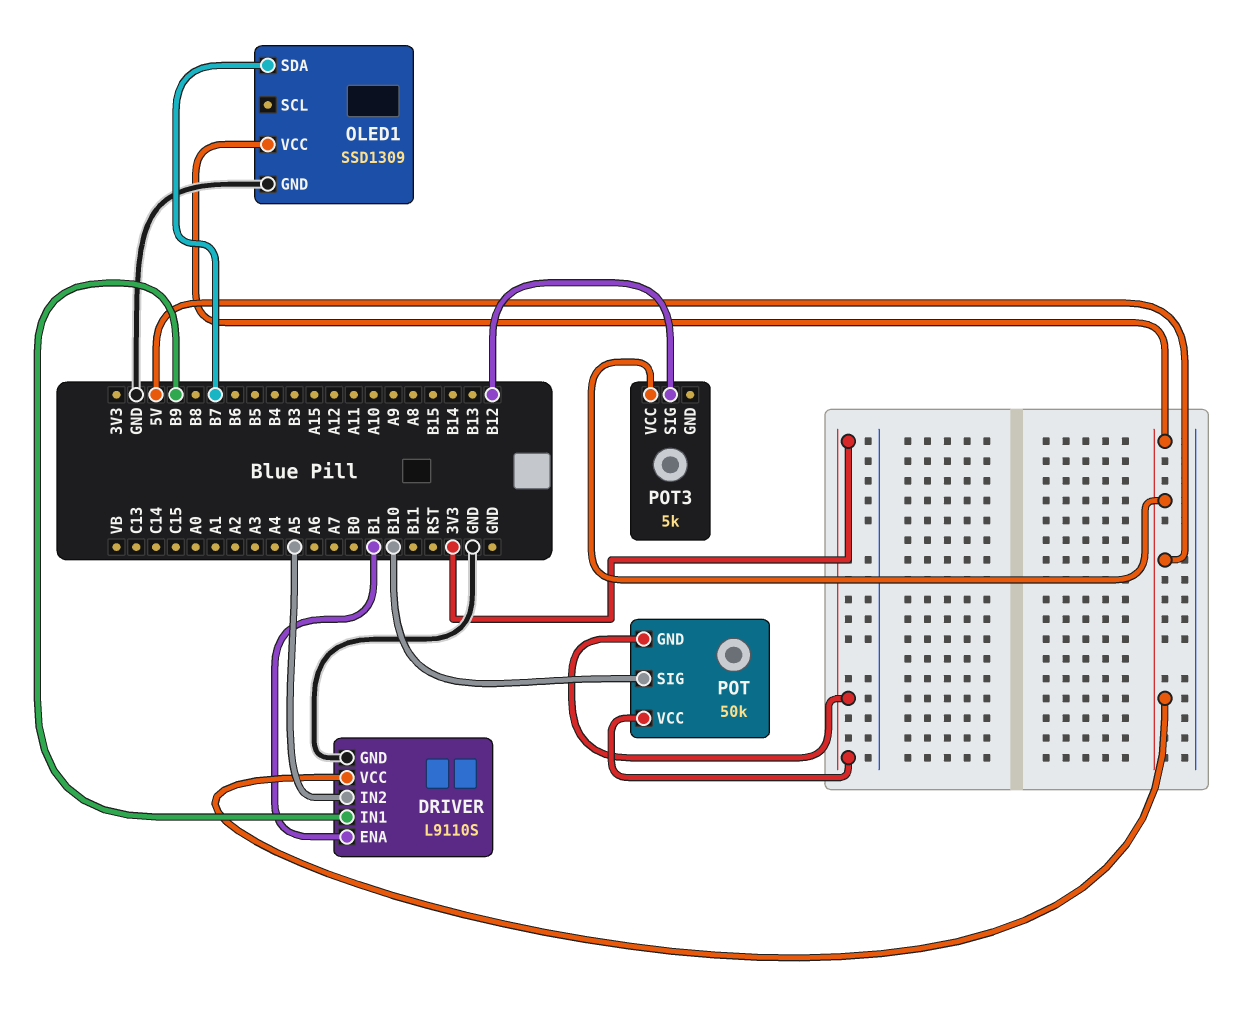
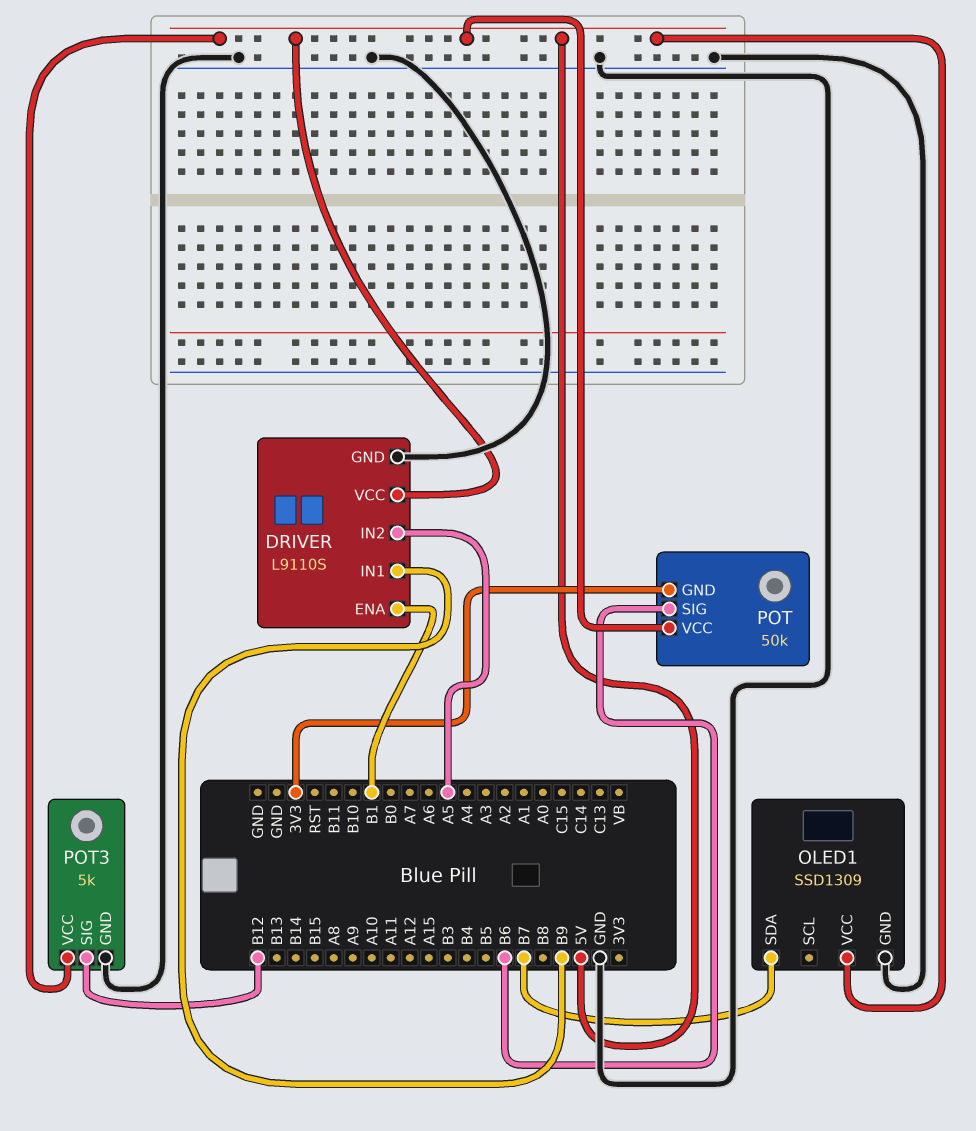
POT pin SIG: B10 -> B6
POT pin VCC: 3V3 -> 5V
POT3 pin GND: none -> GND

